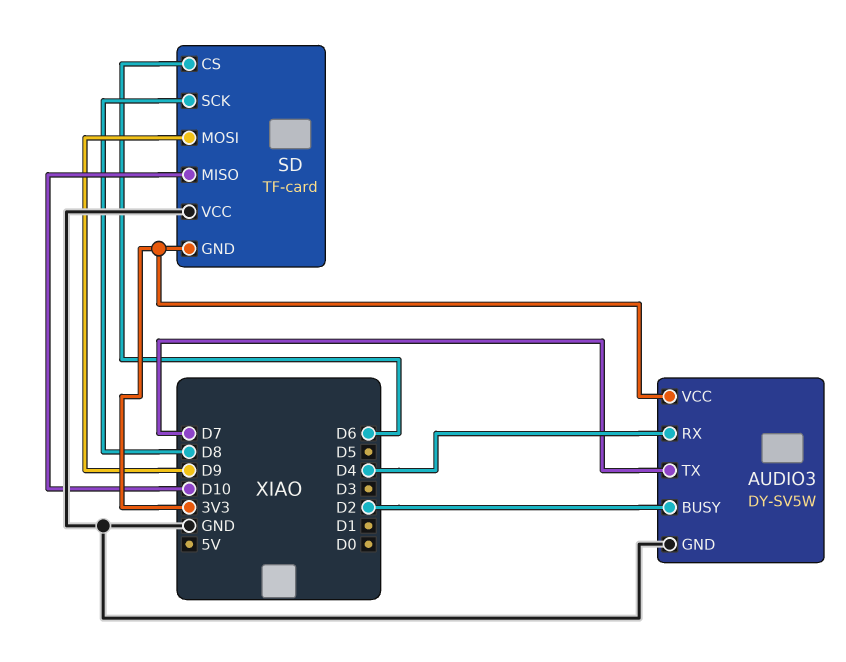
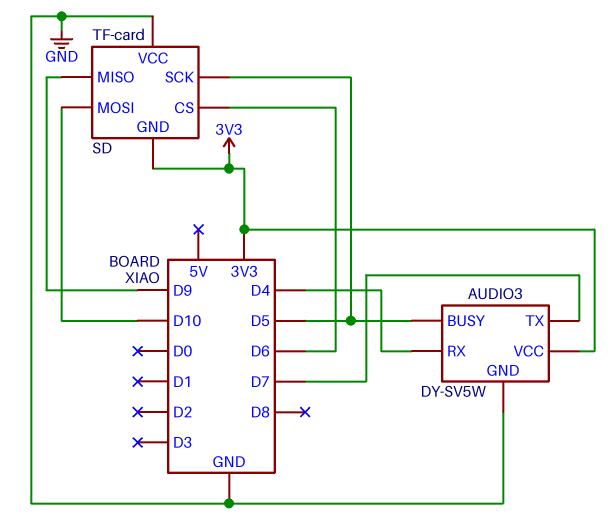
AUDIO3 pin BUSY: D2 -> D5
SD pin MISO: D10 -> D9
SD pin MOSI: D9 -> D10
SD pin SCK: D8 -> D5

